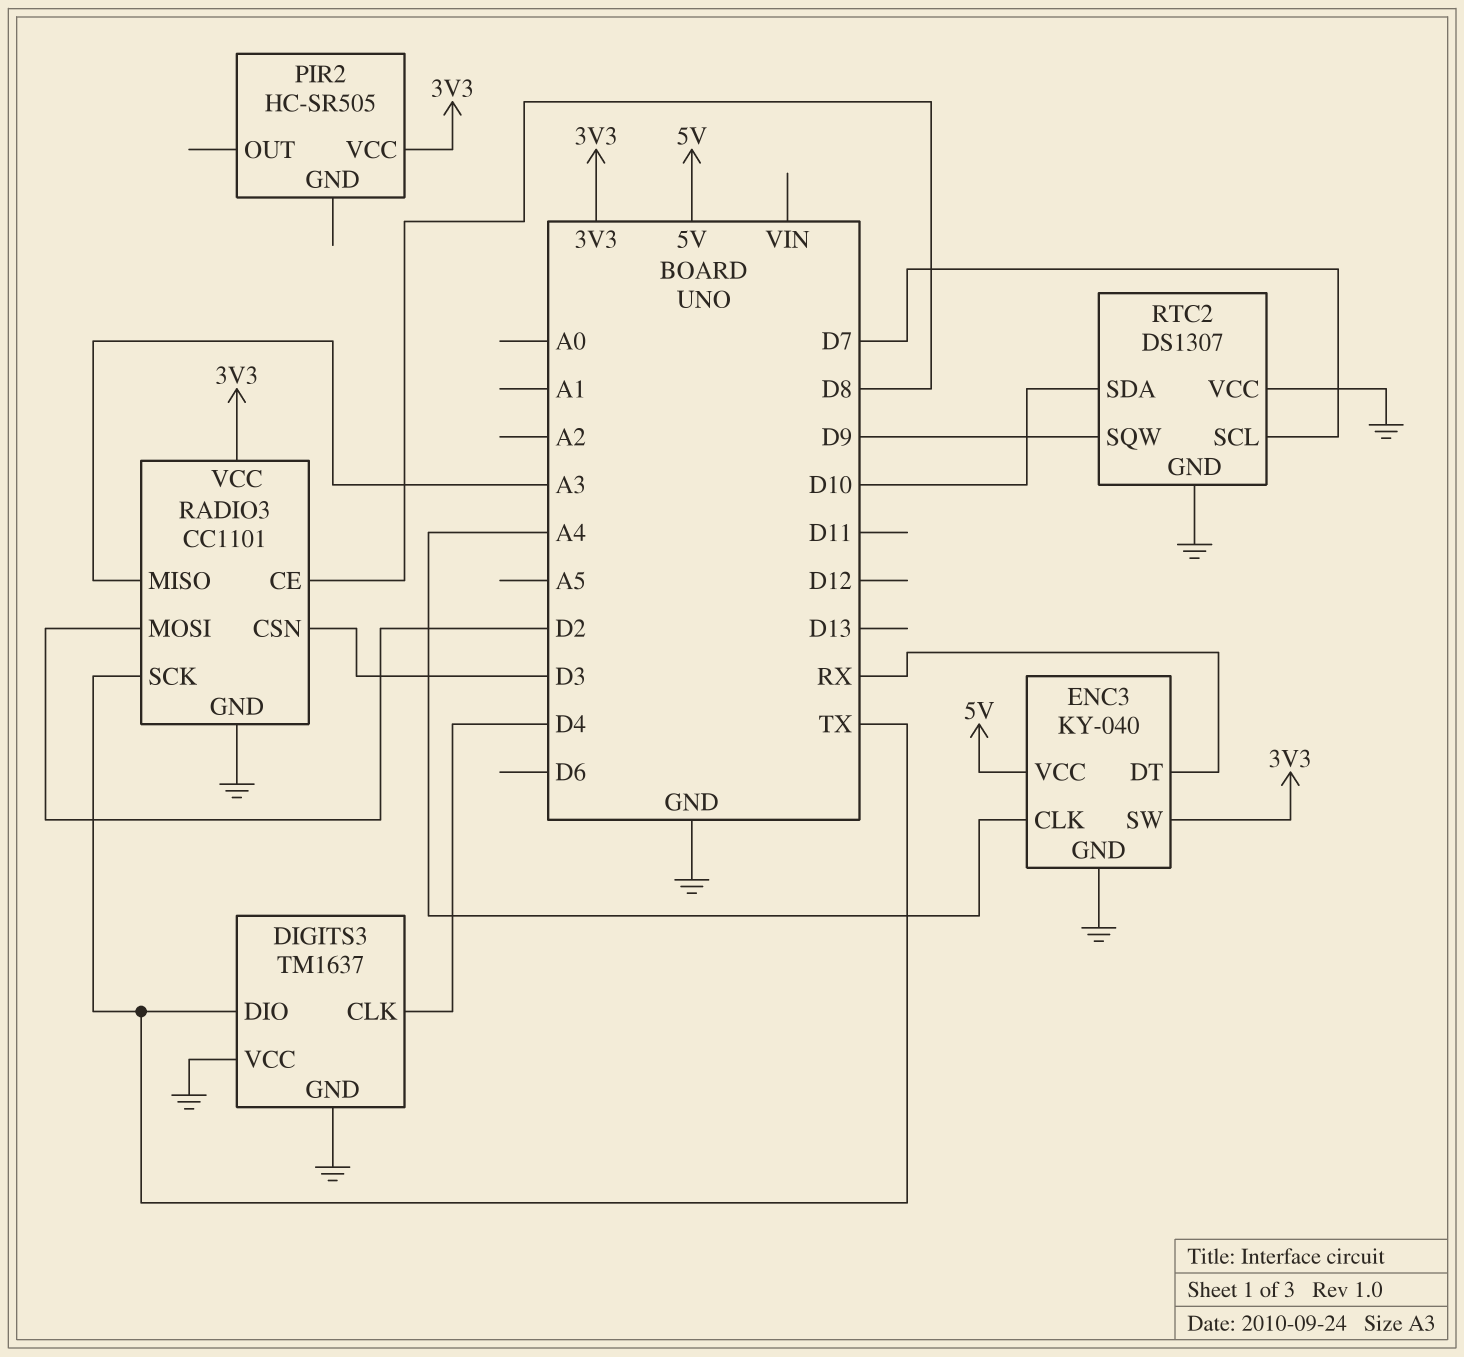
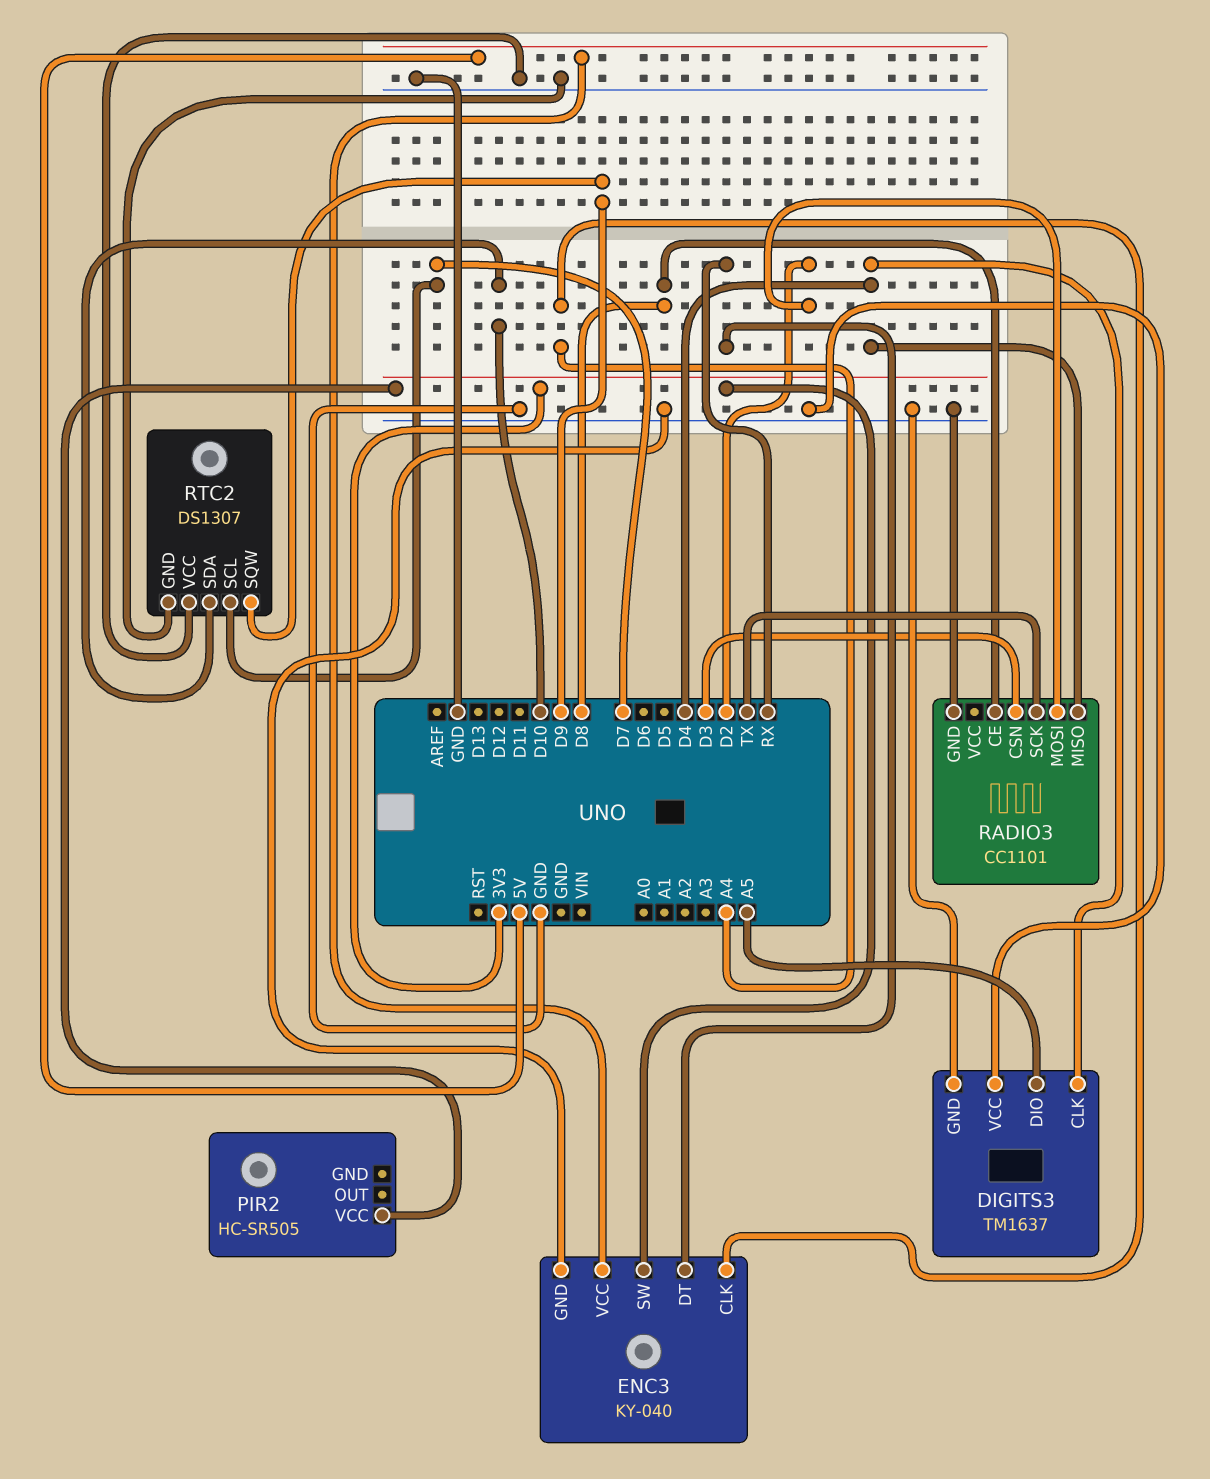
DIGITS3 pin DIO: TX -> A5
RADIO3 pin MISO: A3 -> D4
RADIO3 pin VCC: 3V3 -> none

